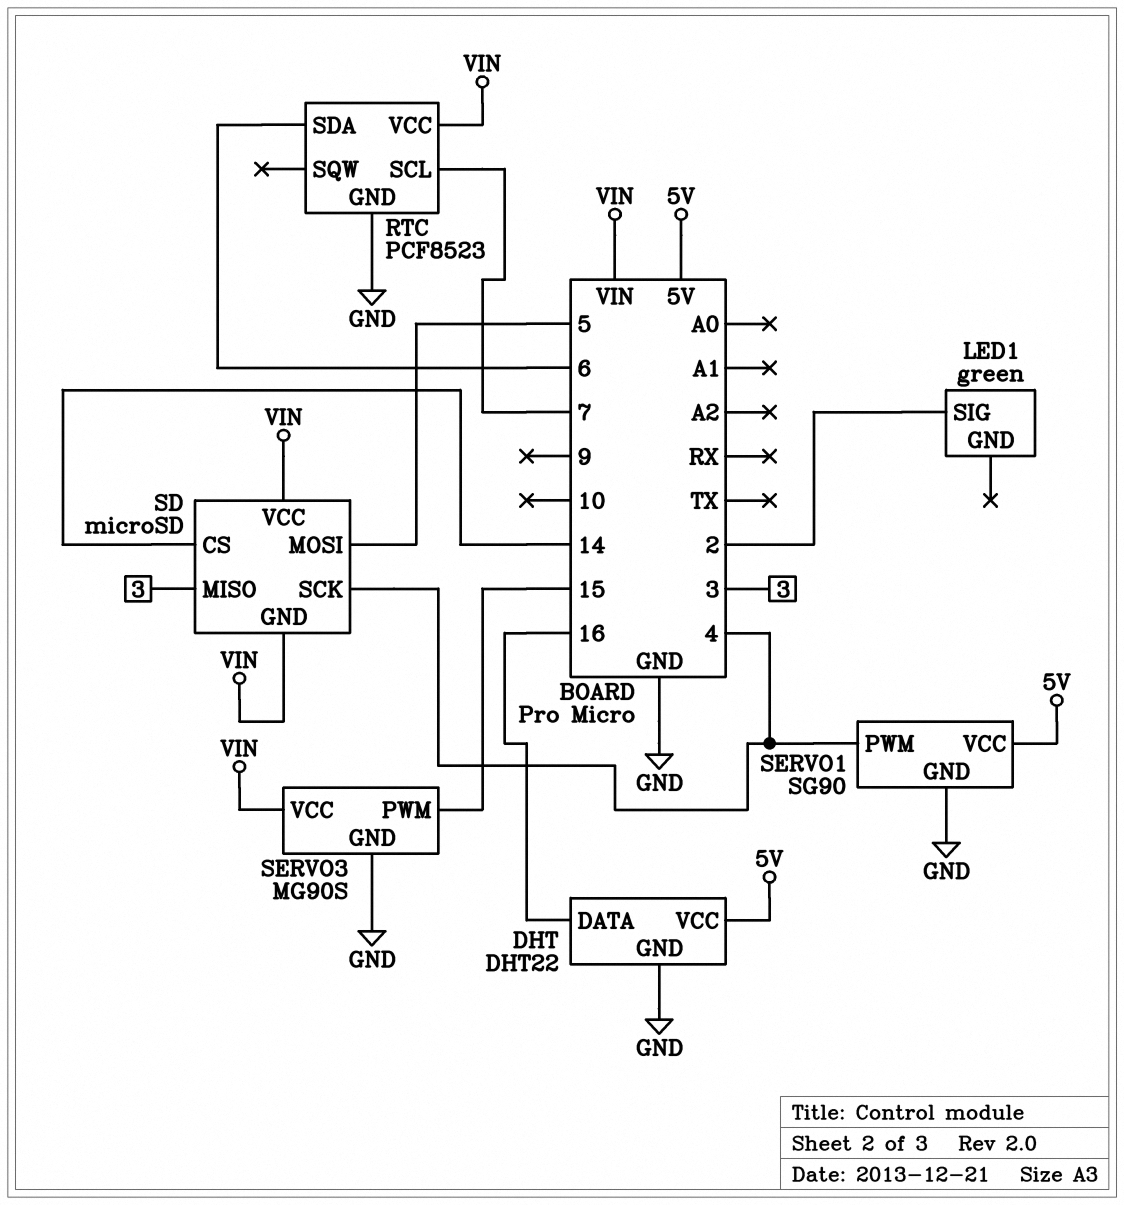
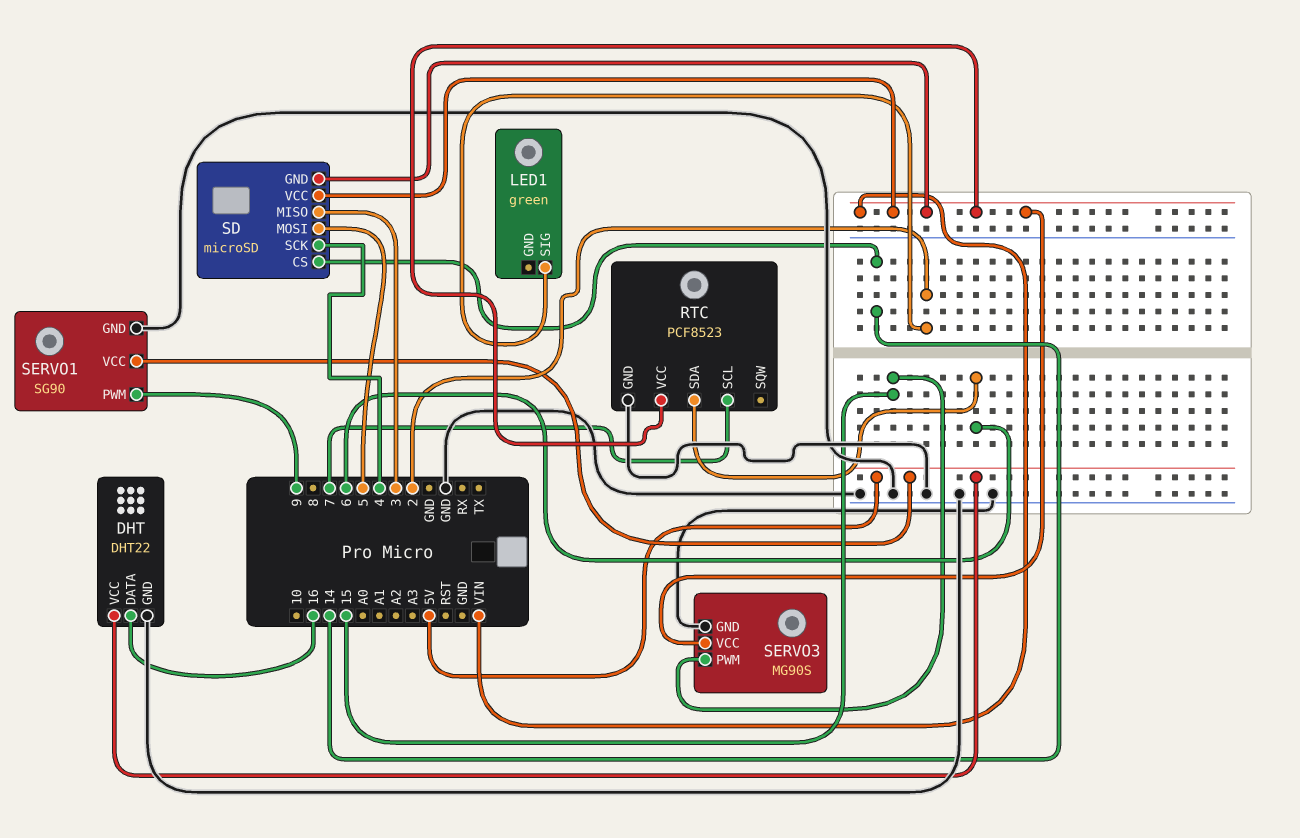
SERVO1 pin PWM: 4 -> 9

